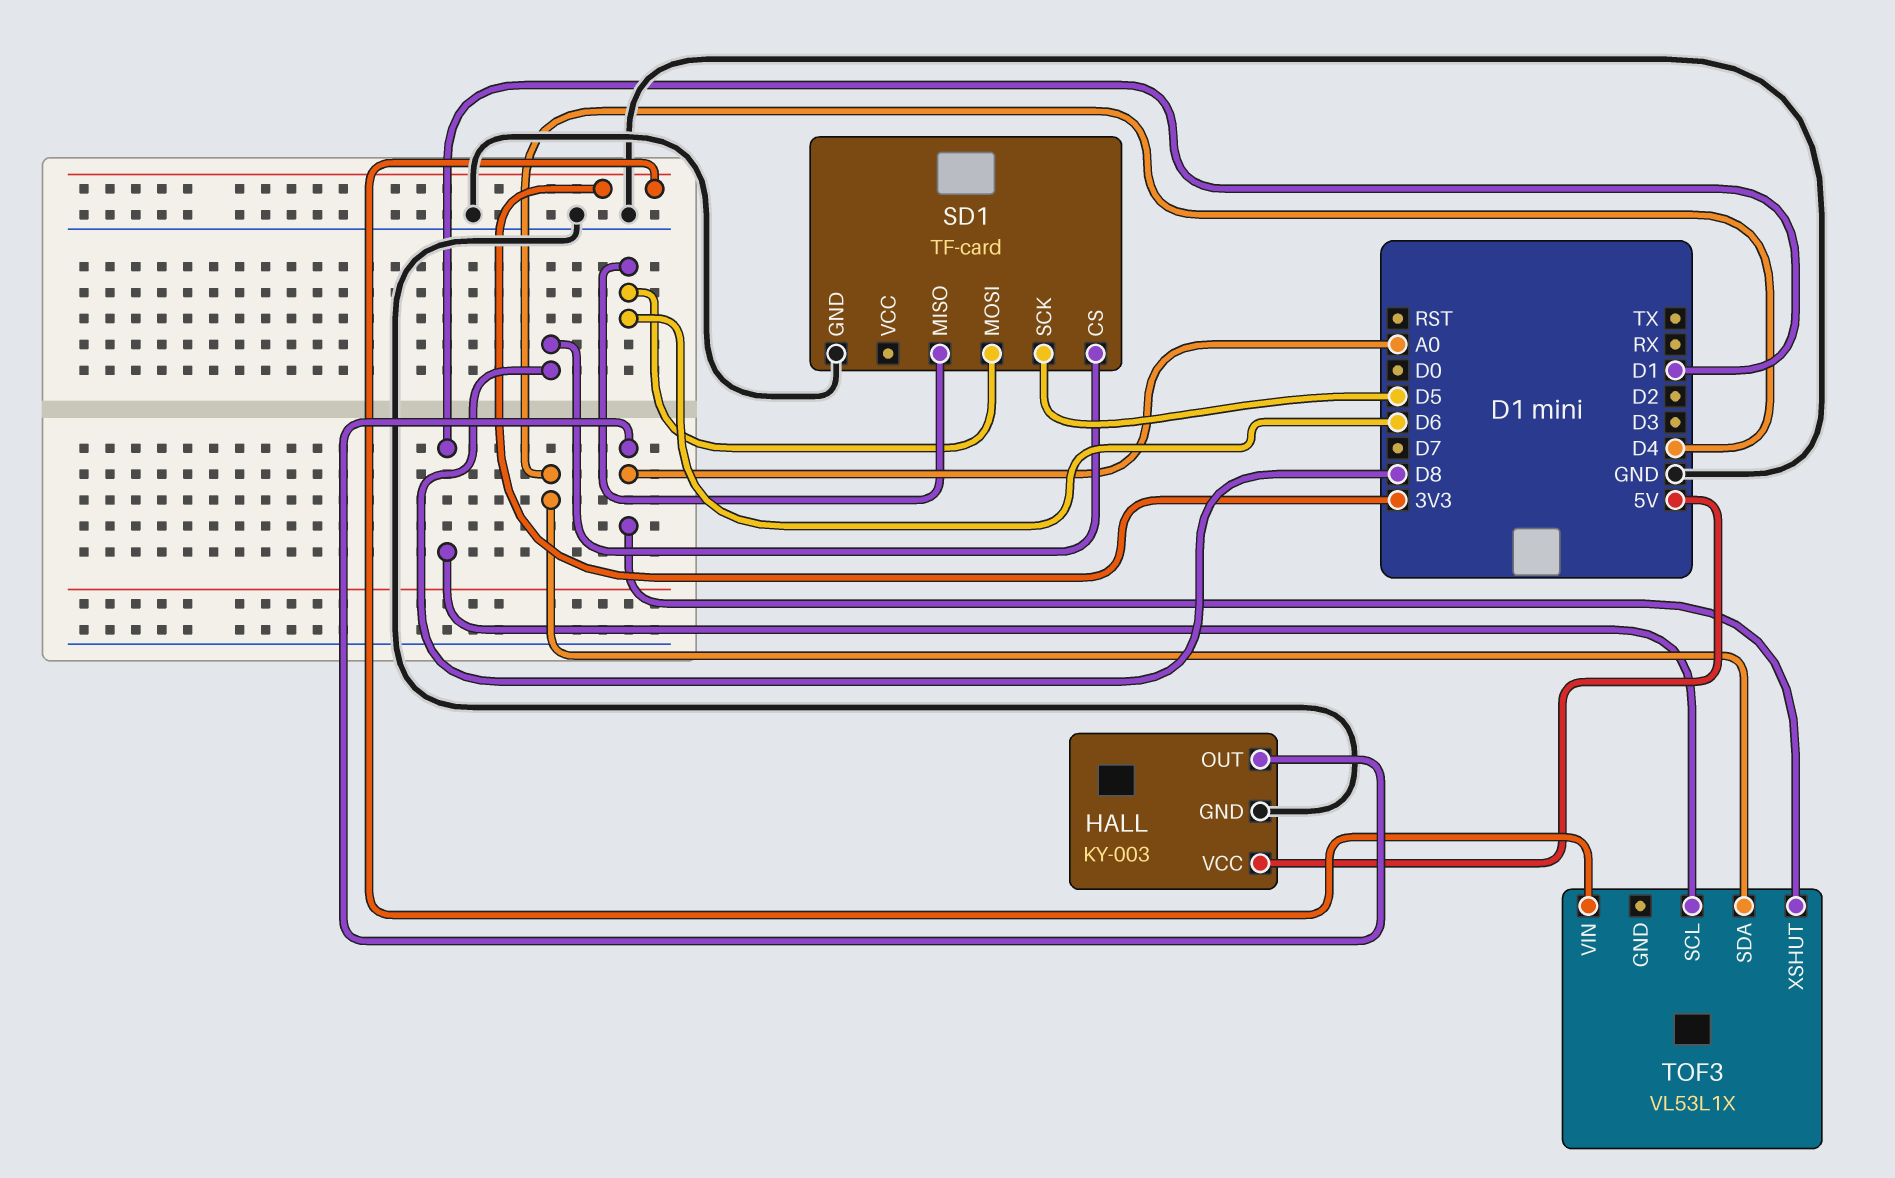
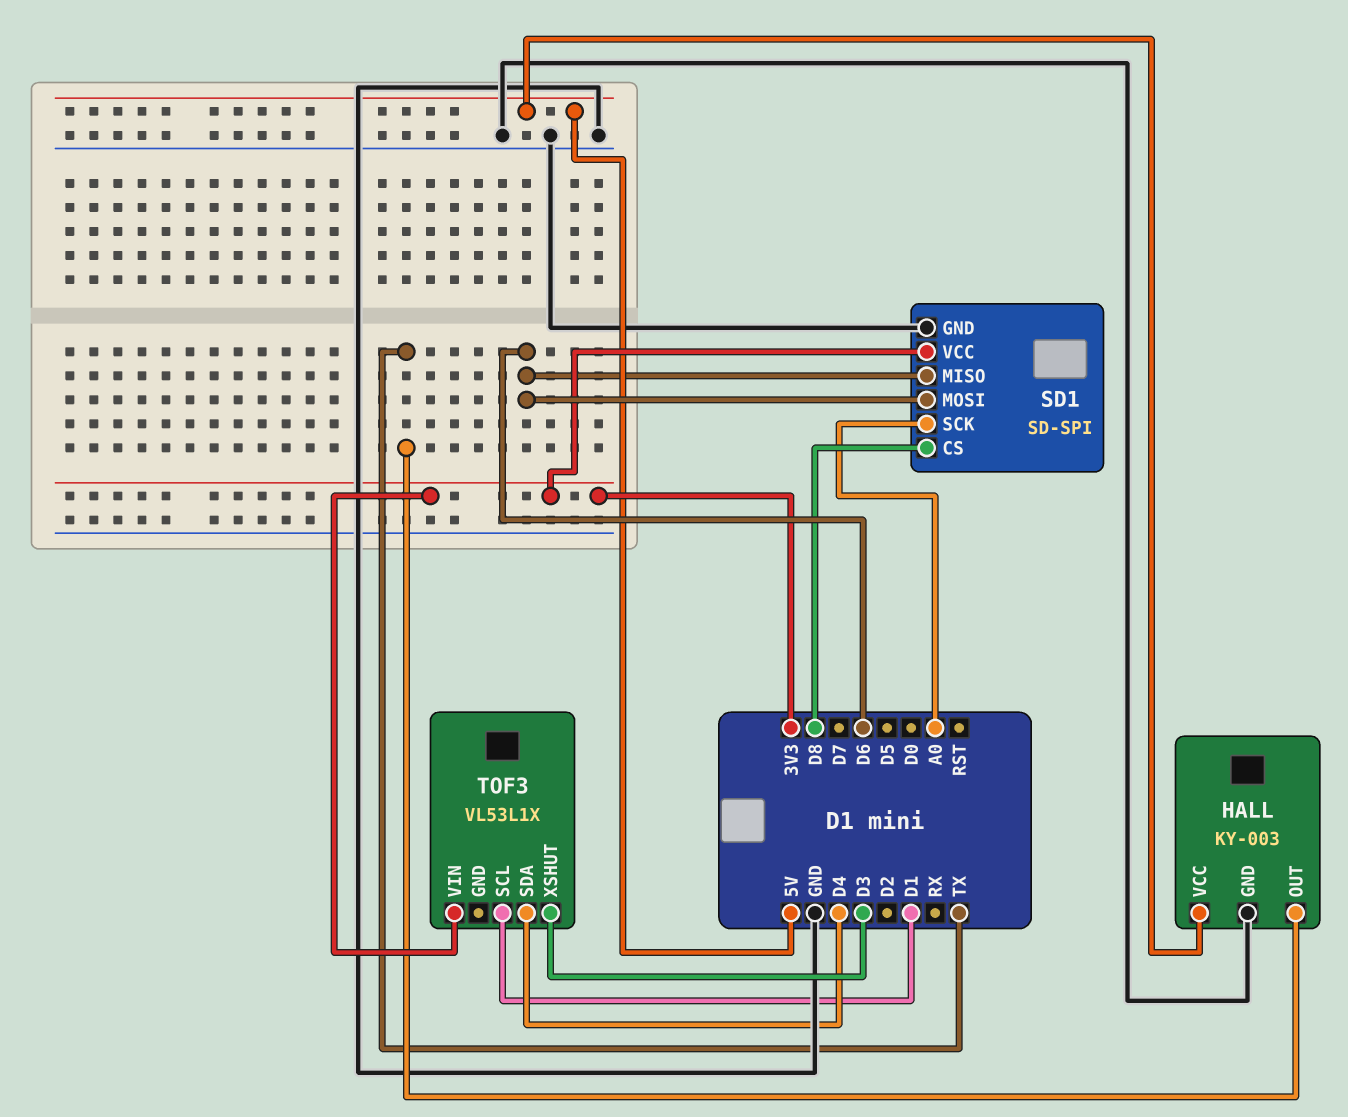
HALL pin OUT: A0 -> TX
SD1: TF-card -> SD-SPI
SD1 pin SCK: D5 -> A0
SD1 pin VCC: none -> 3V3
TOF3 pin XSHUT: A0 -> D3

